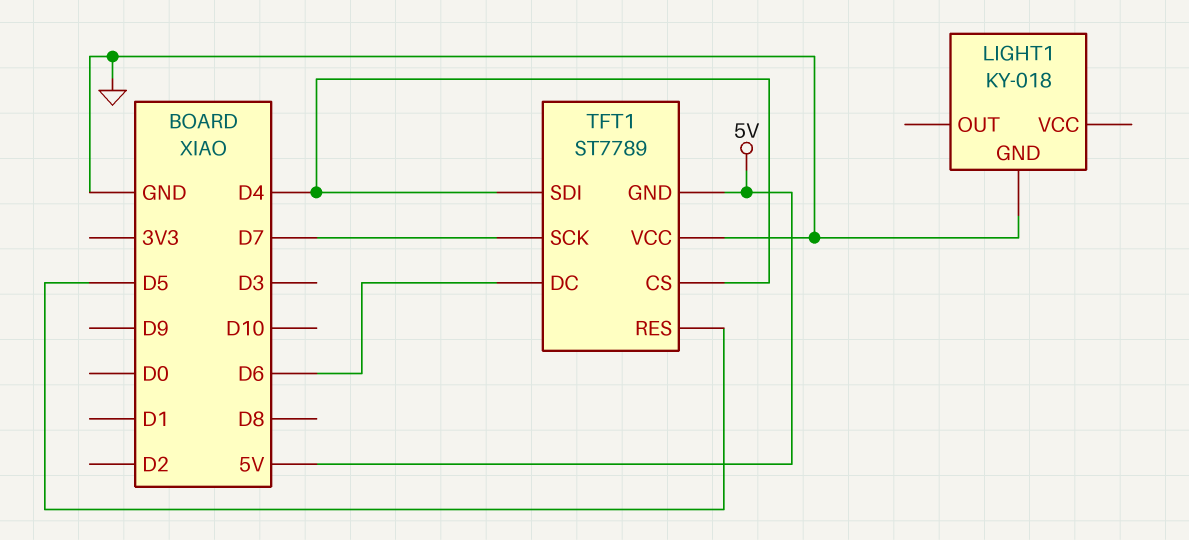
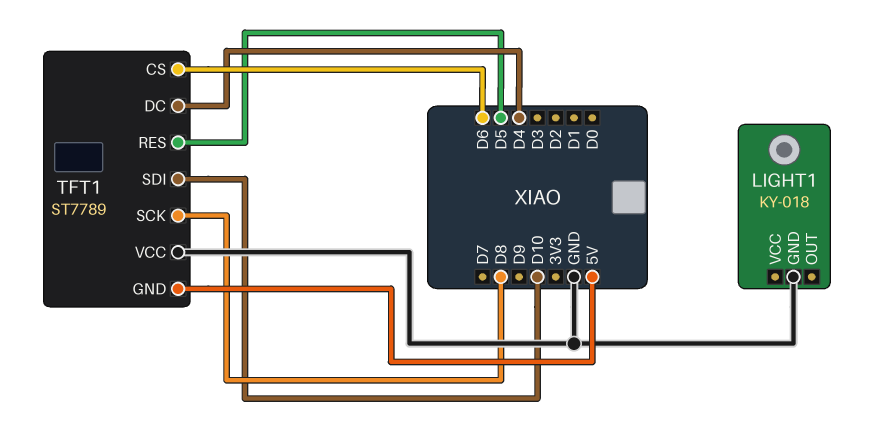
TFT1 pin CS: D4 -> D6
TFT1 pin DC: D6 -> D4
TFT1 pin SCK: D7 -> D8
TFT1 pin SDI: D4 -> D10

